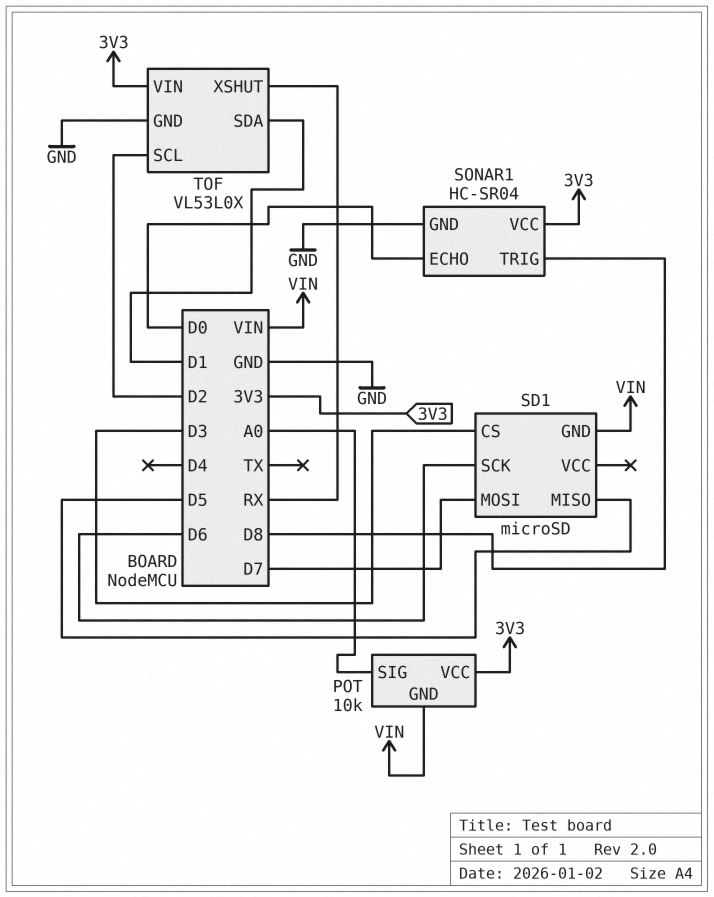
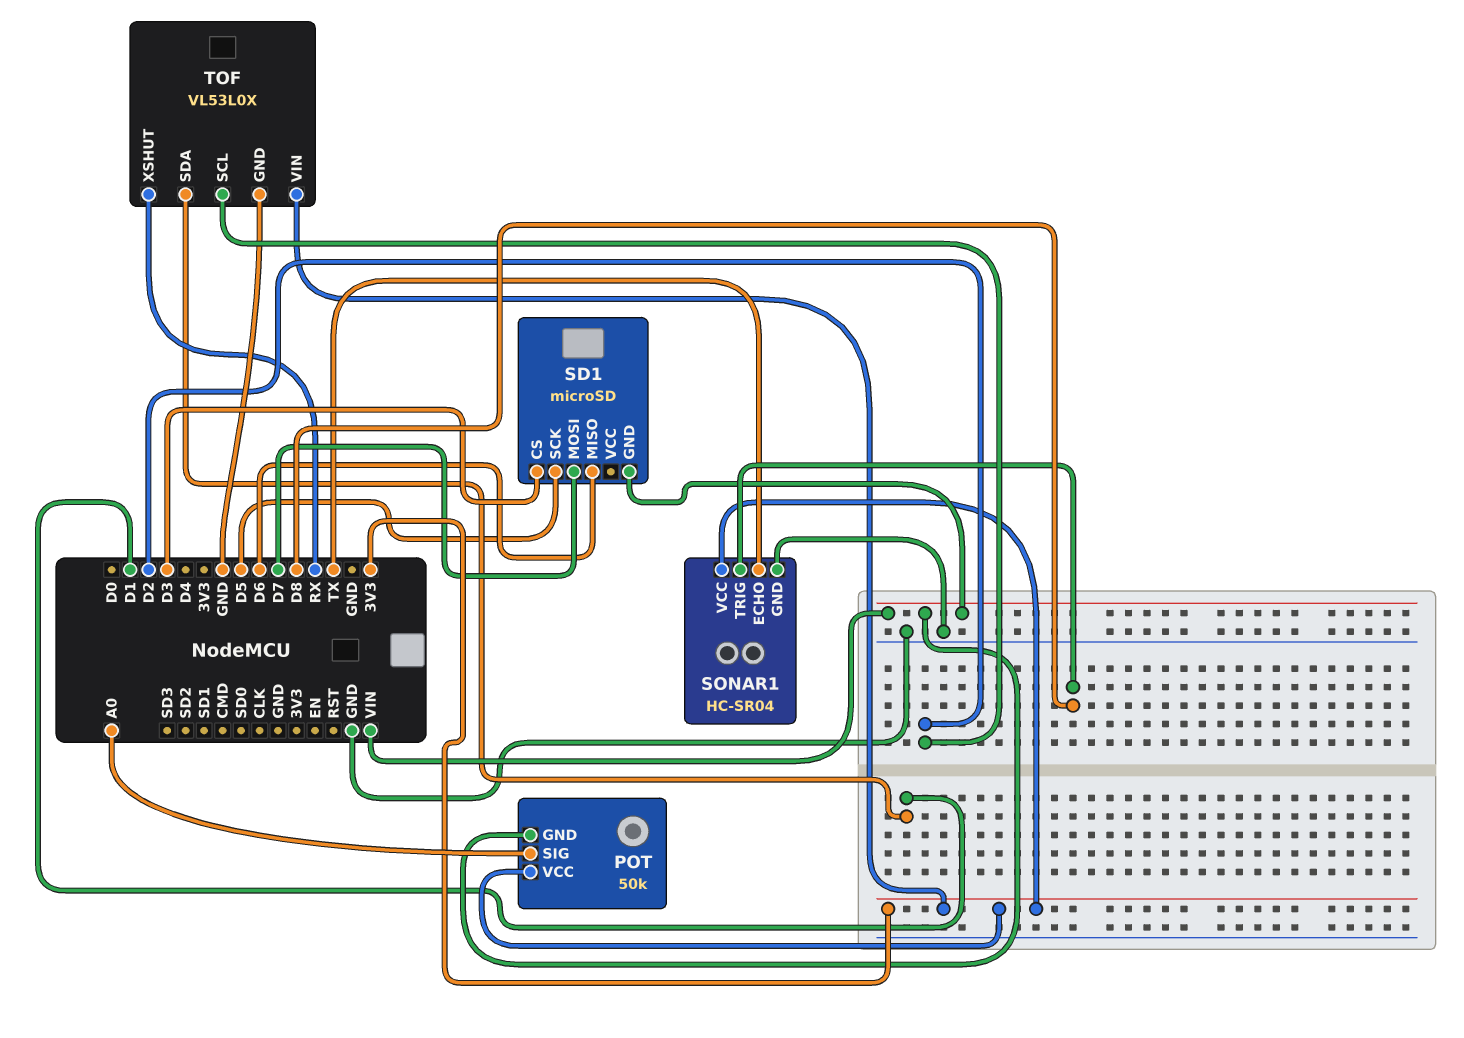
POT: 10k -> 50k
SD1 pin MISO: D5 -> D6
SD1 pin SCK: D6 -> D5
SONAR1 pin ECHO: D0 -> TX

